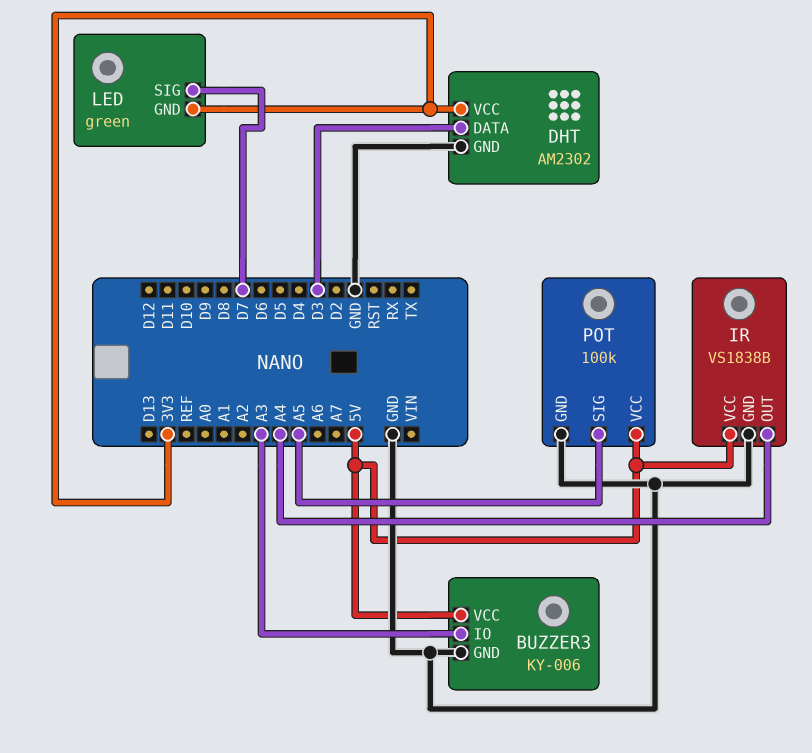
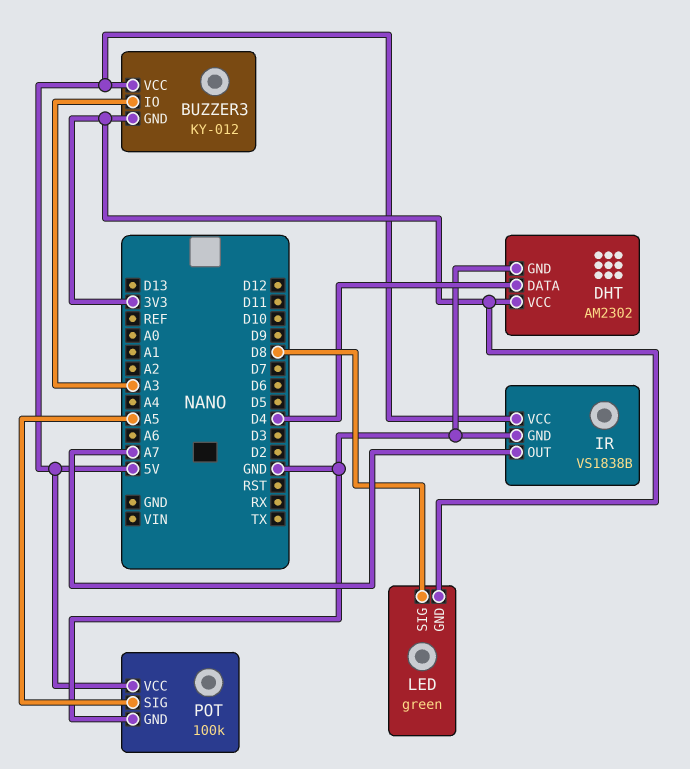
BUZZER3: KY-006 -> KY-012
BUZZER3 pin GND: GND -> 3V3
DHT pin DATA: D3 -> D4
IR pin OUT: A4 -> A7
LED pin SIG: D7 -> D8

